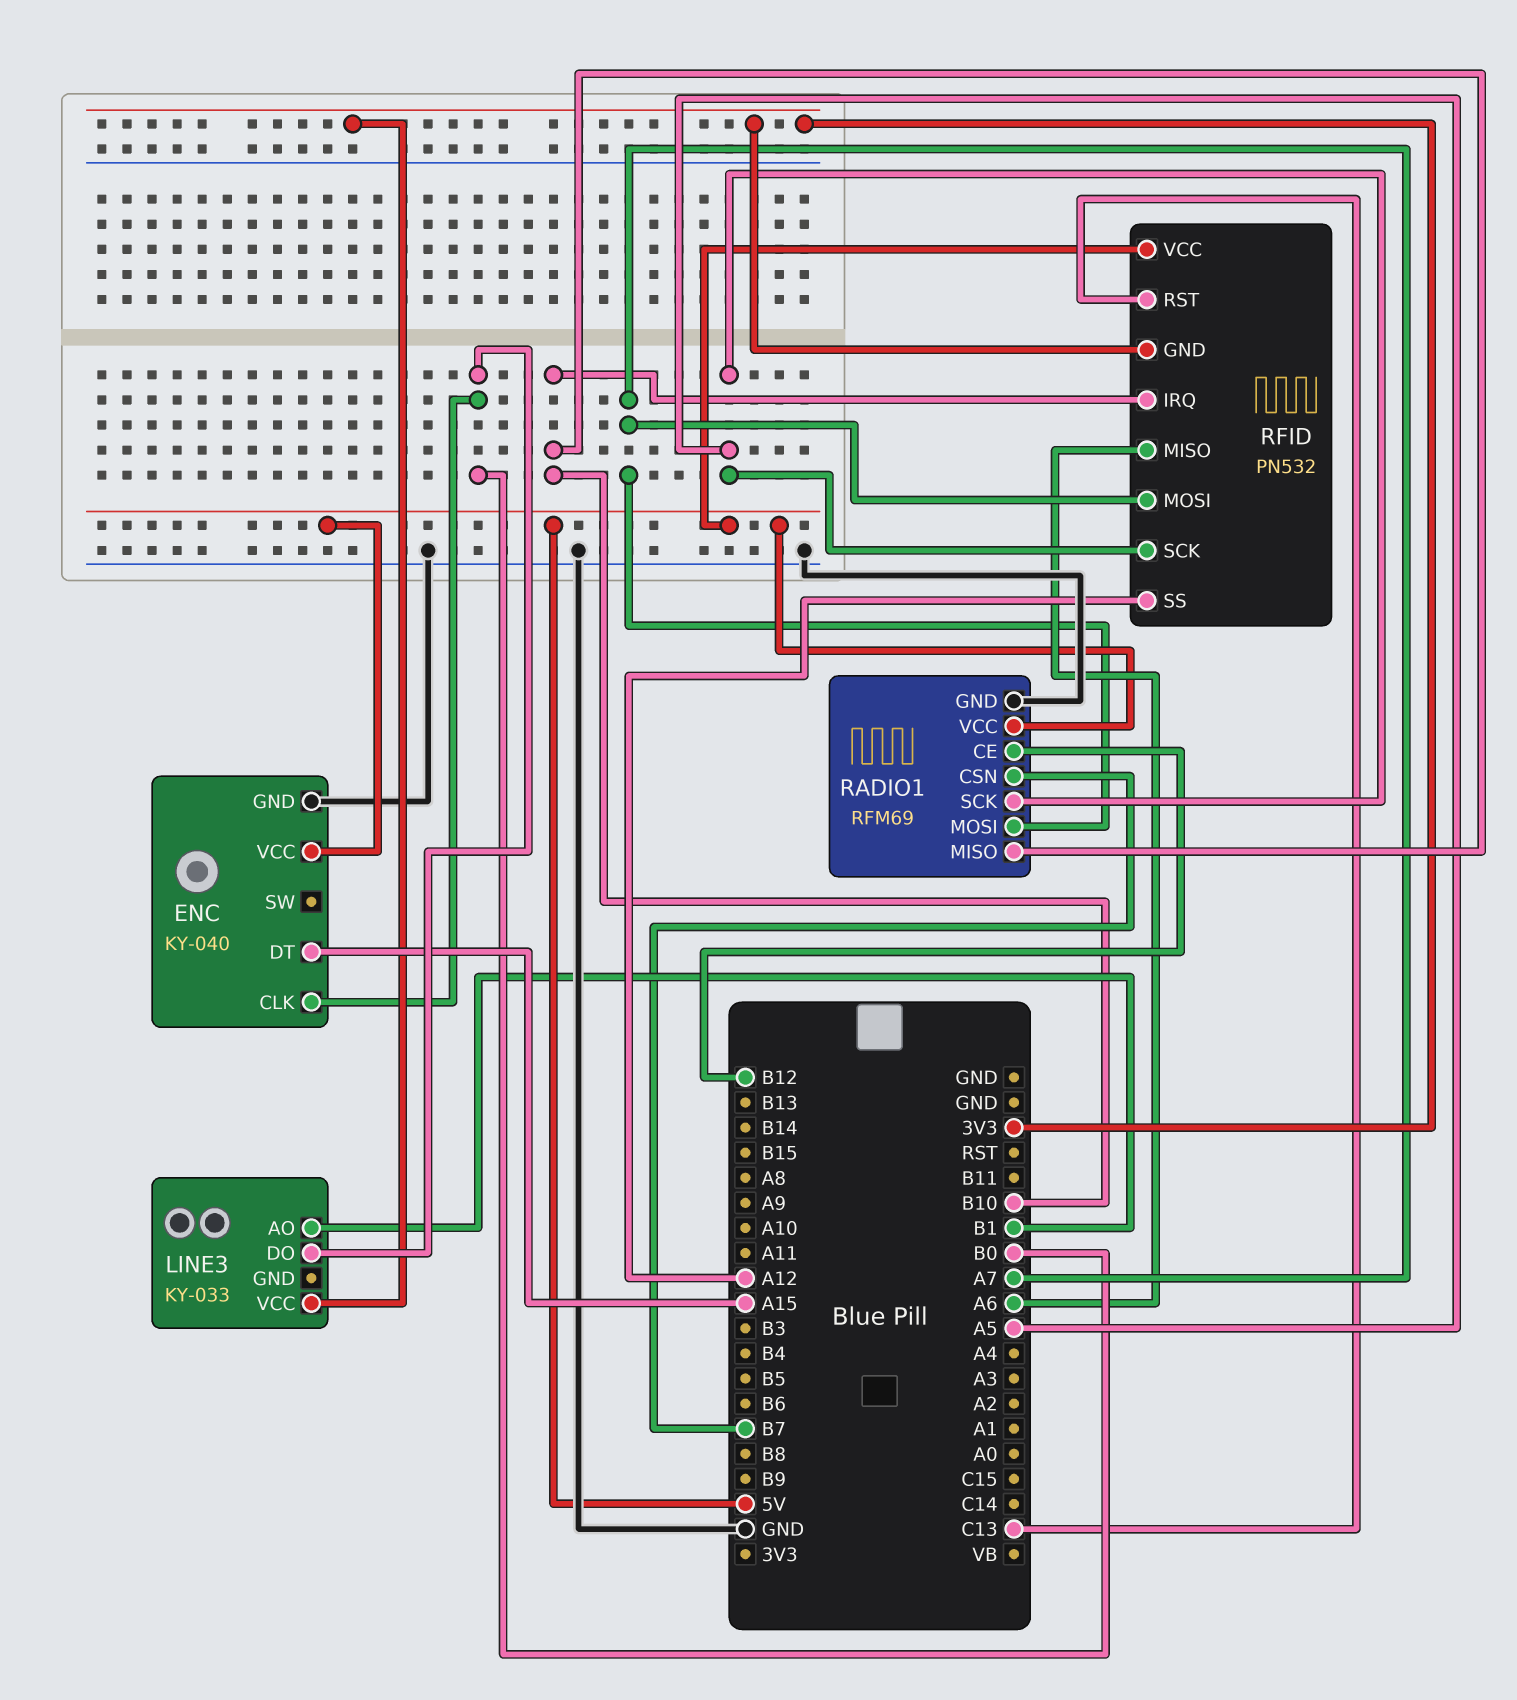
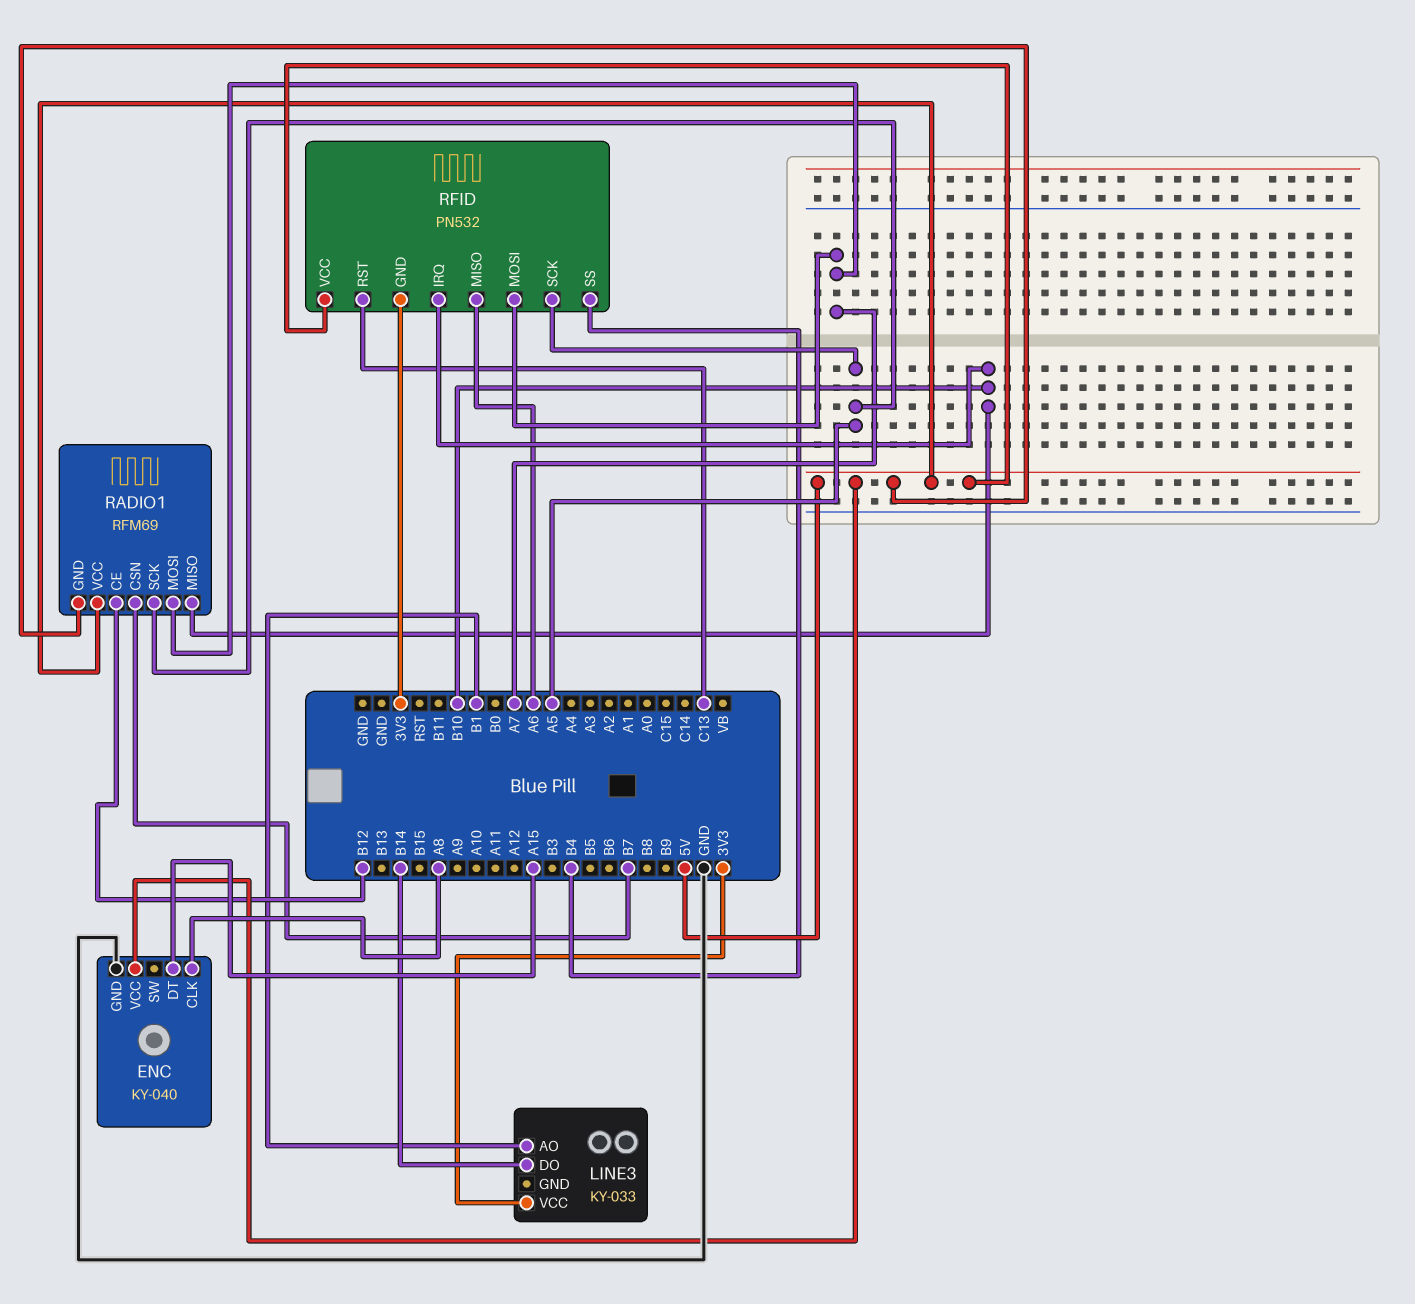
ENC pin CLK: B0 -> A8
LINE3 pin DO: B0 -> B14
RADIO1 pin GND: GND -> 5V
RFID pin SS: A12 -> B4

